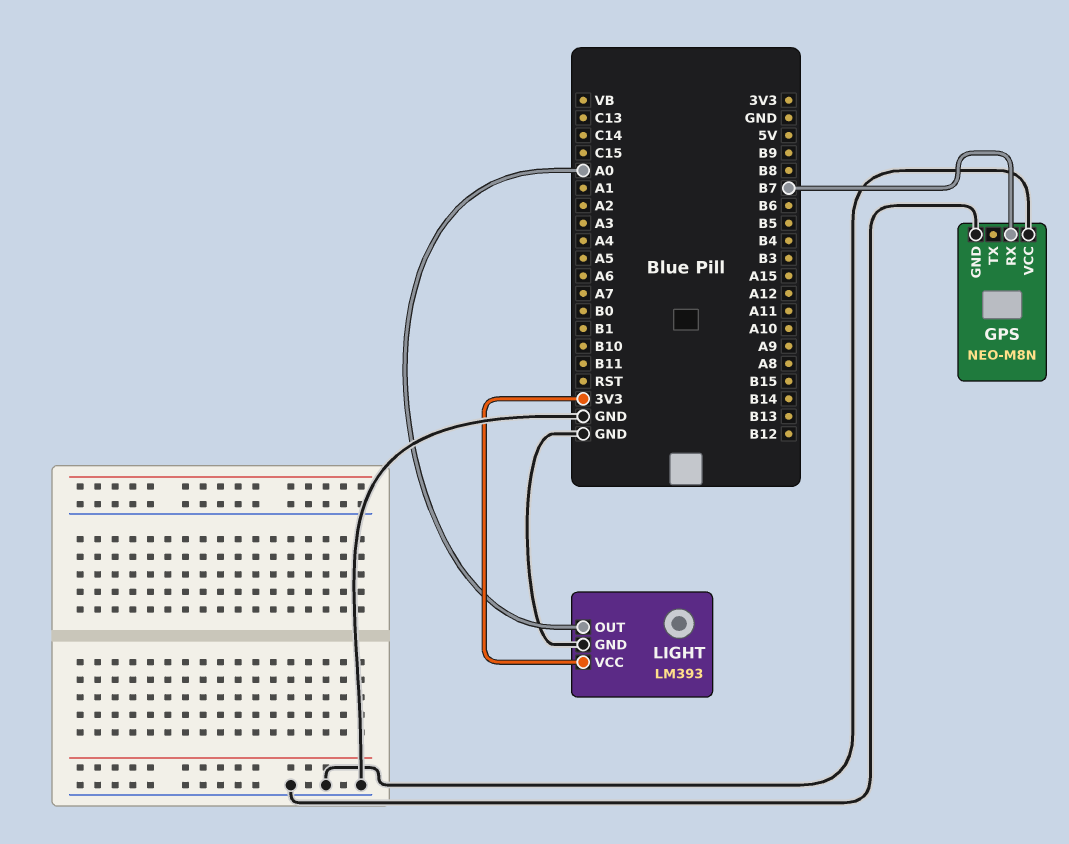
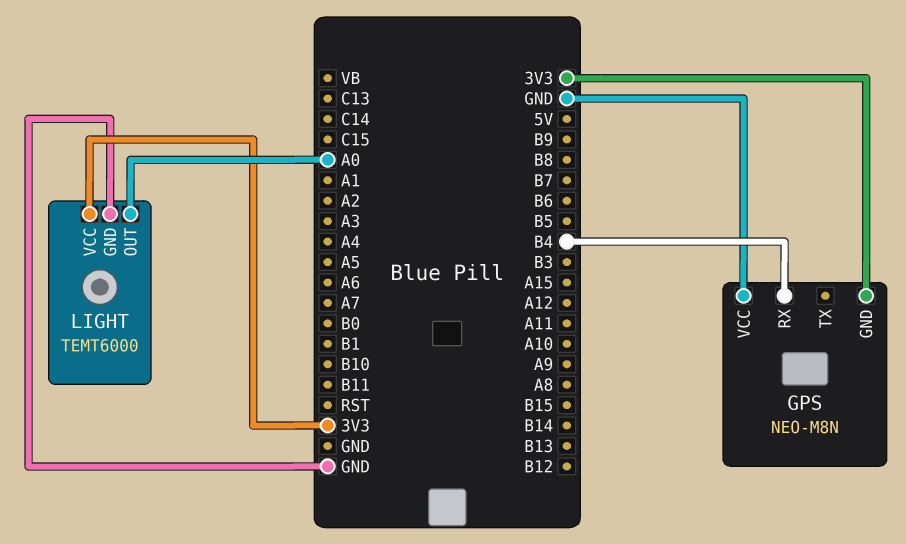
GPS pin GND: GND -> 3V3
GPS pin RX: B7 -> B4
LIGHT: LM393 -> TEMT6000

